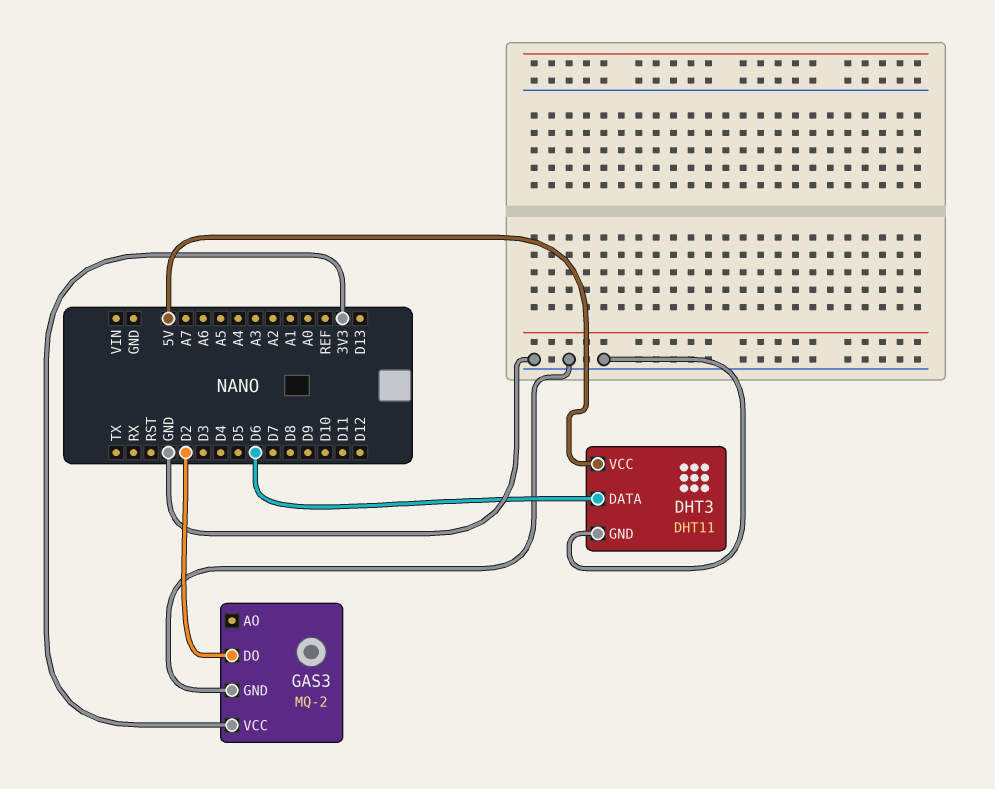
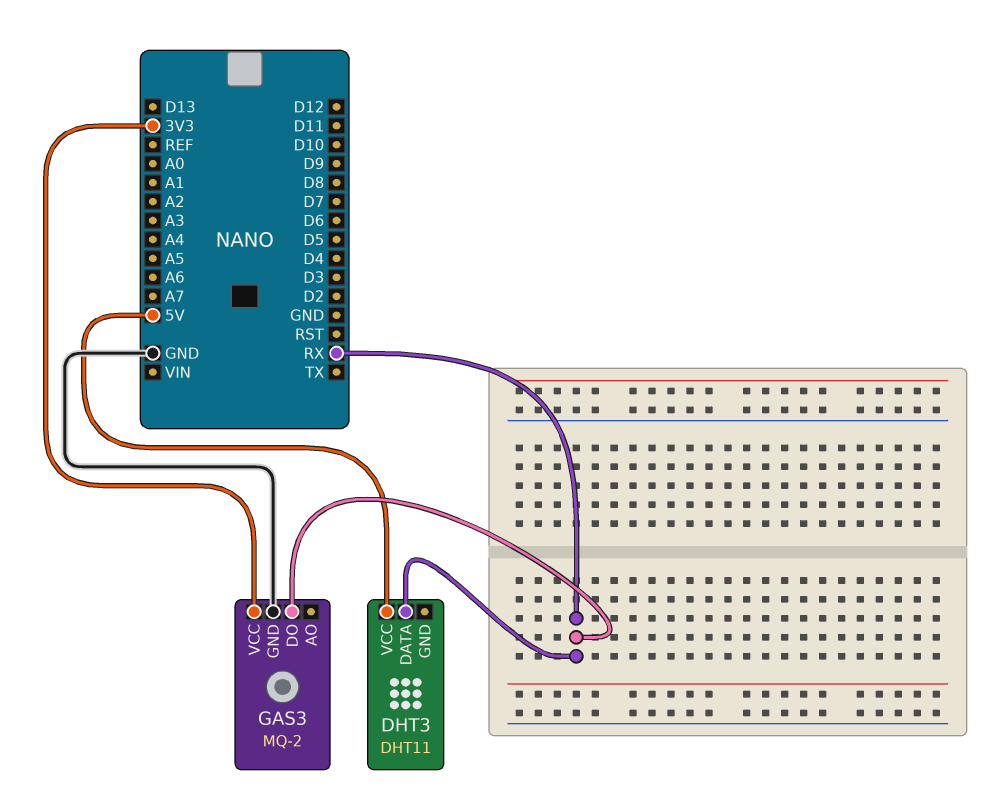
DHT3 pin DATA: D6 -> RX
DHT3 pin GND: GND -> none
GAS3 pin DO: D2 -> RX

